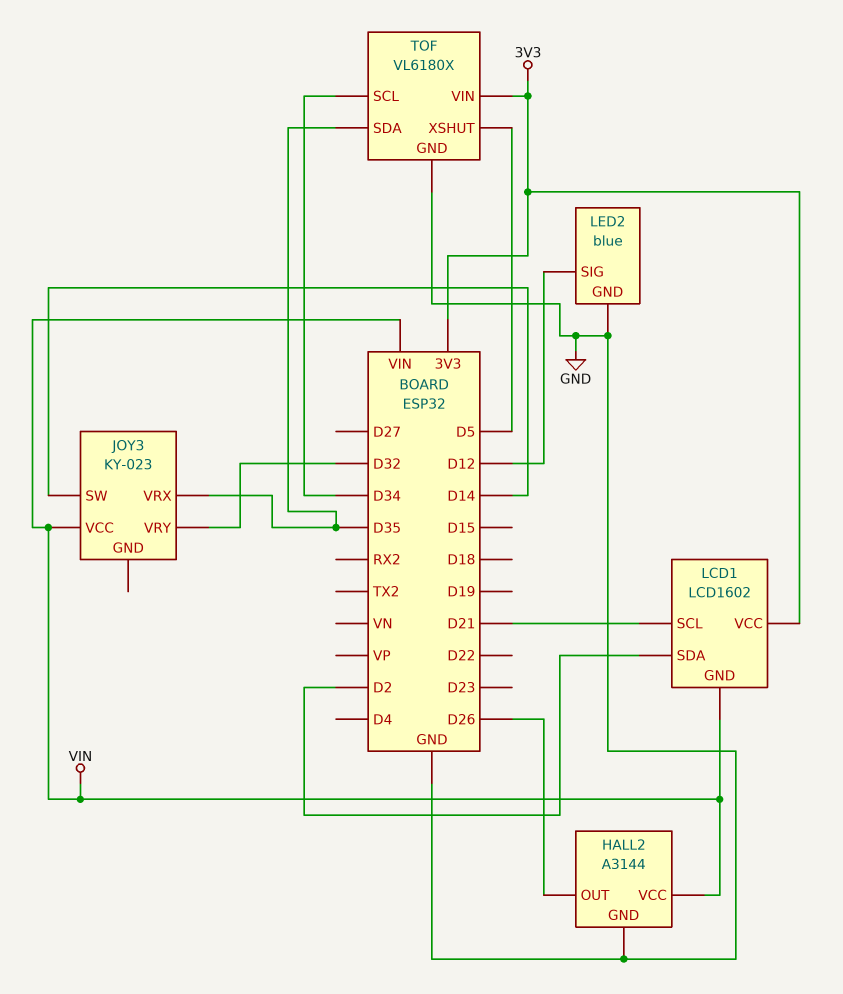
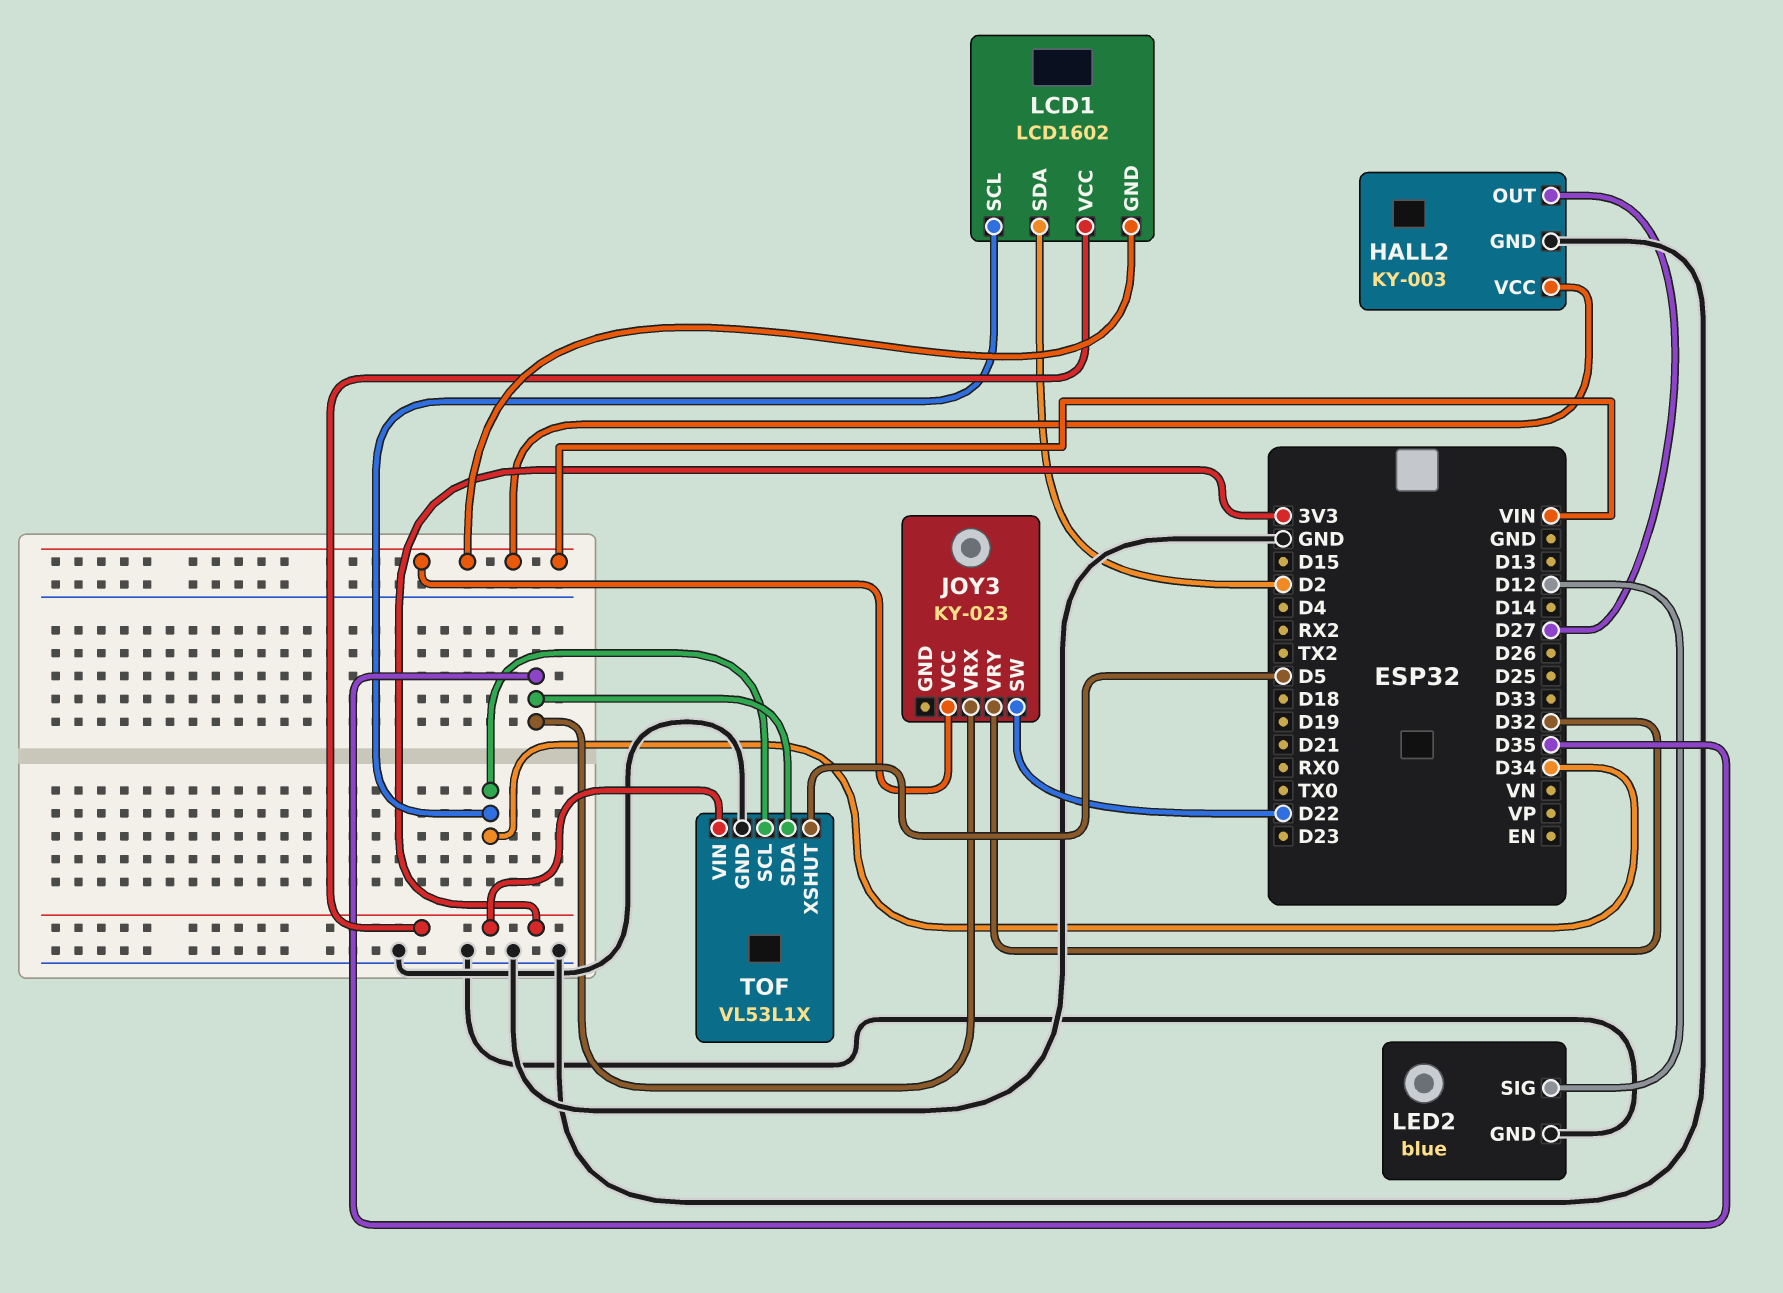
HALL2: A3144 -> KY-003
HALL2 pin OUT: D26 -> D27
JOY3 pin SW: D14 -> D22
LCD1 pin SCL: D21 -> D34
TOF: VL6180X -> VL53L1X

